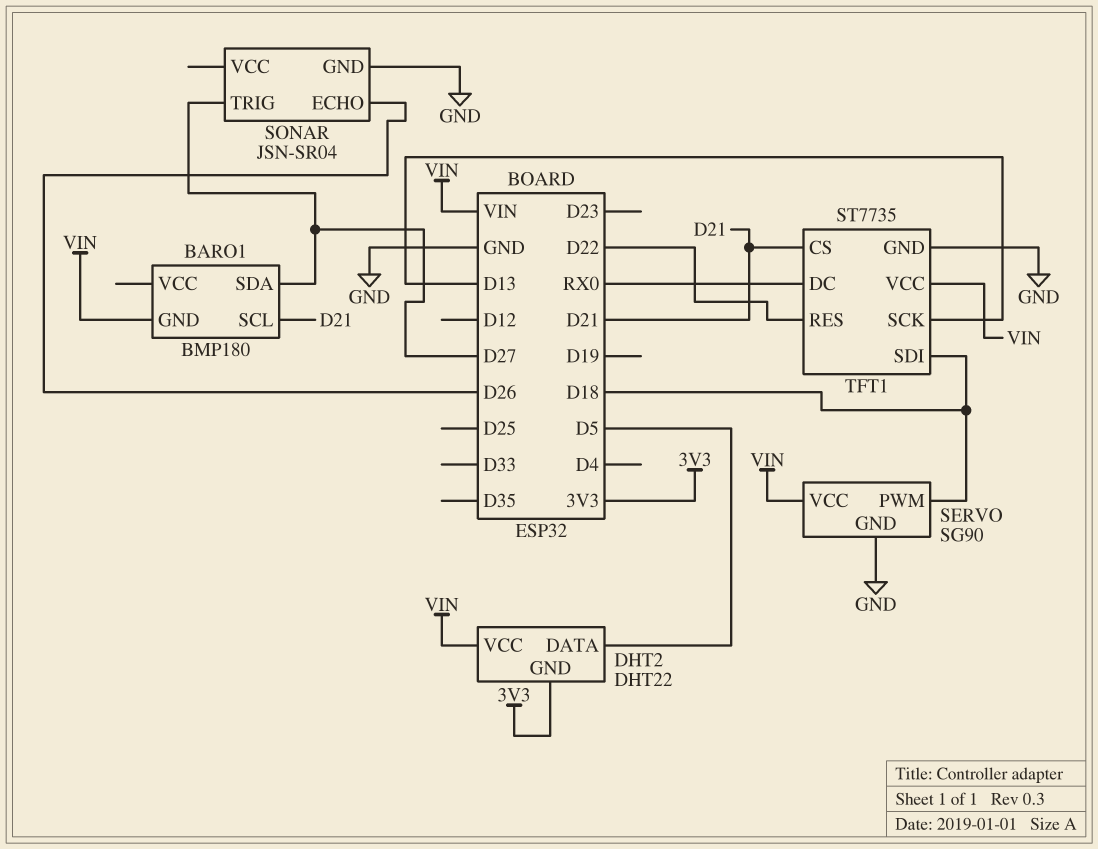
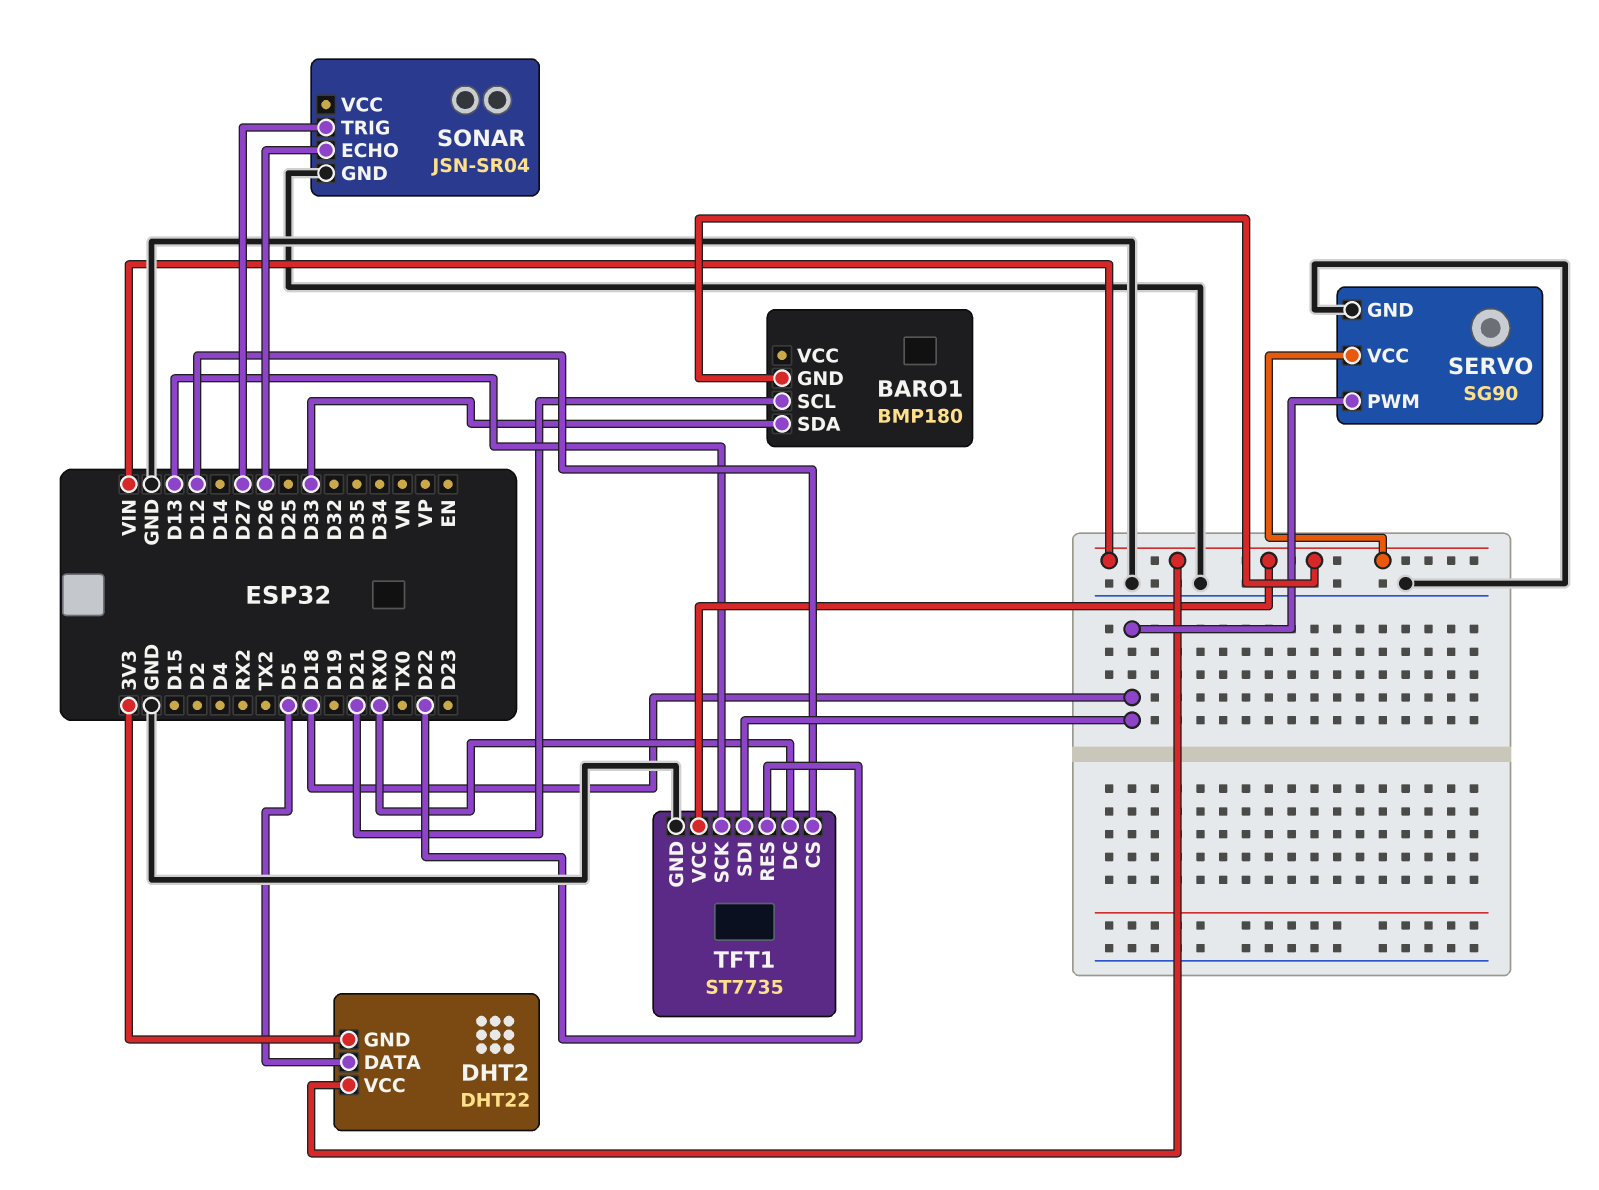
BARO1 pin SDA: D27 -> D33
TFT1 pin CS: D21 -> D12

